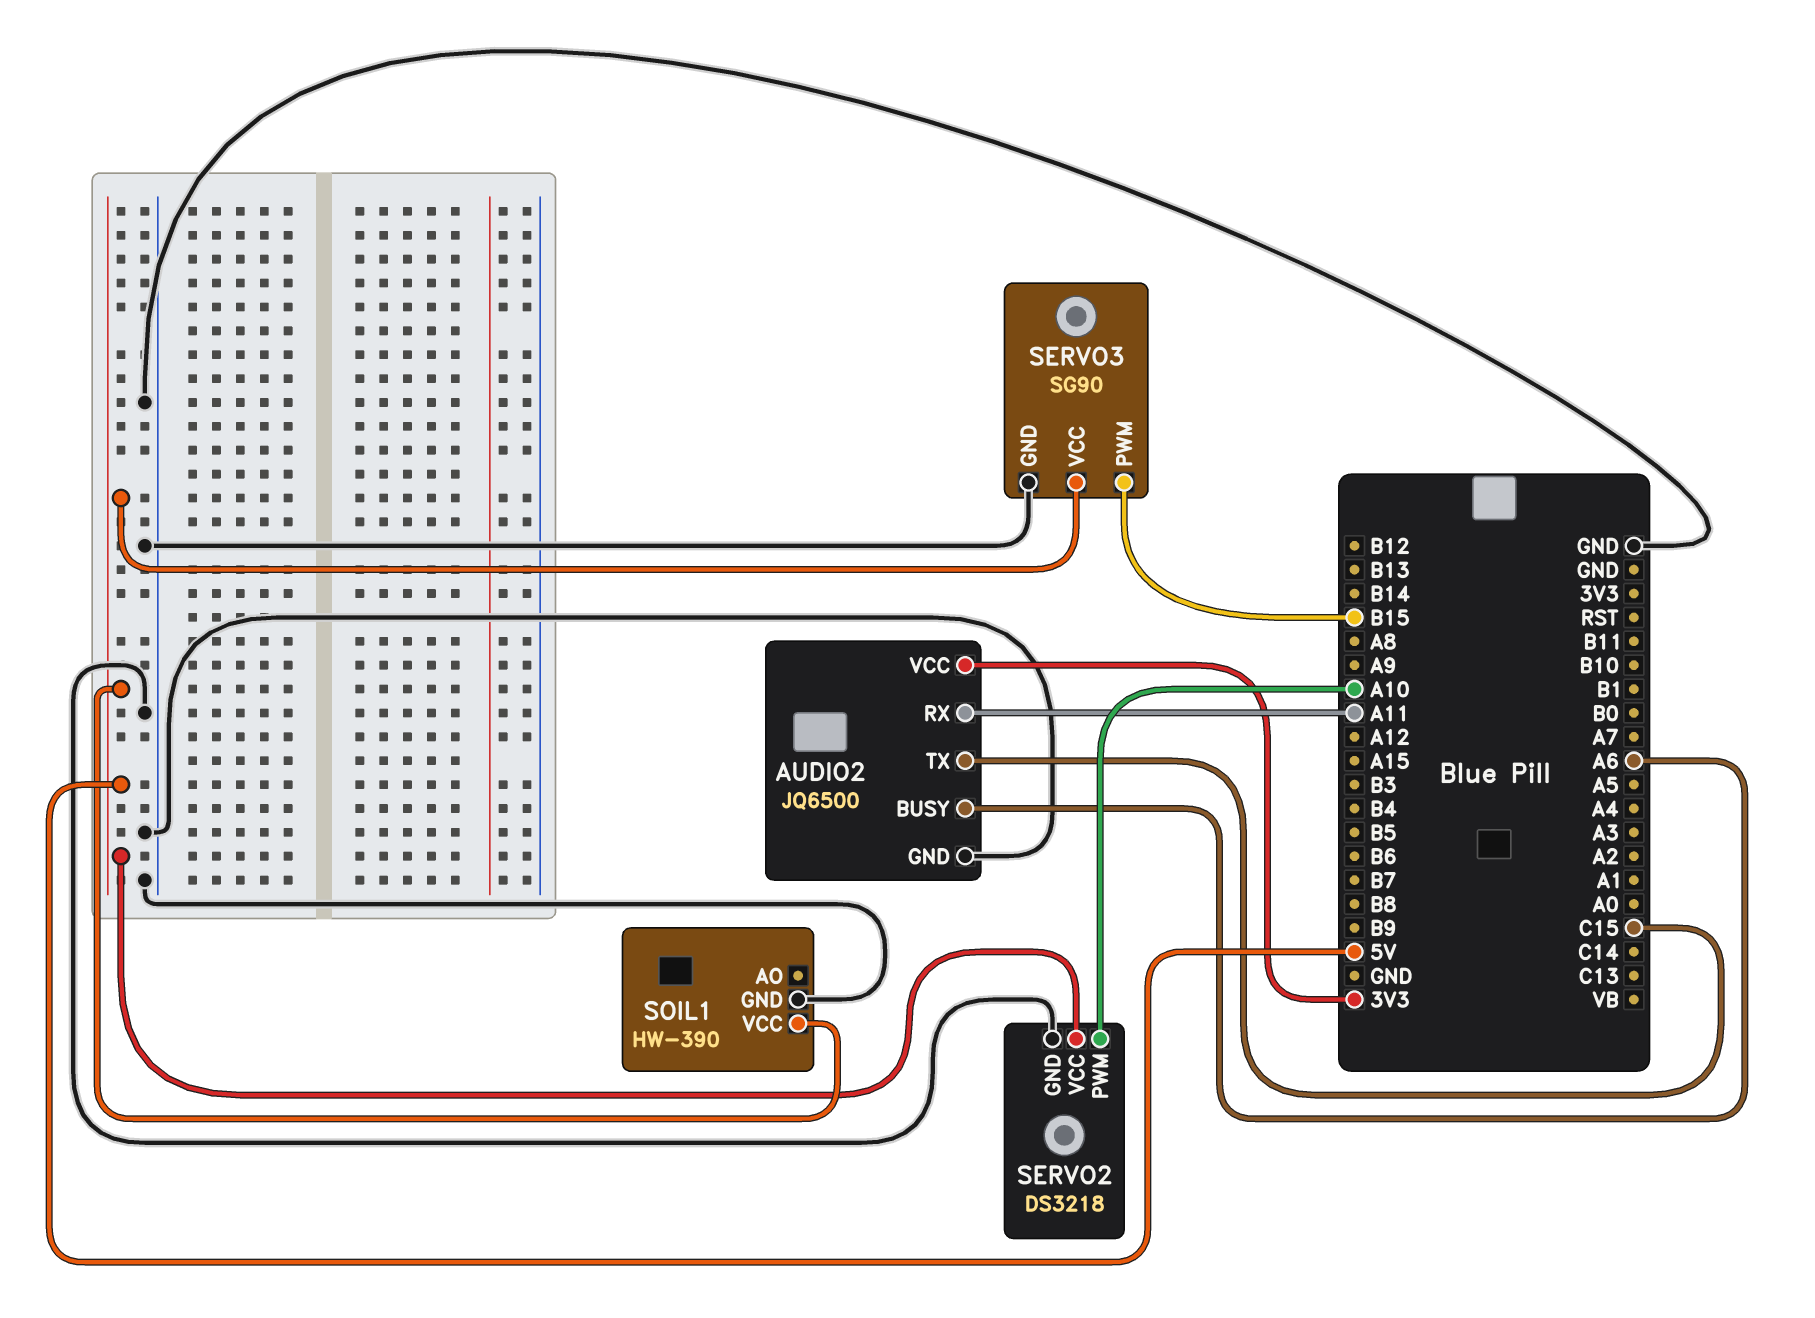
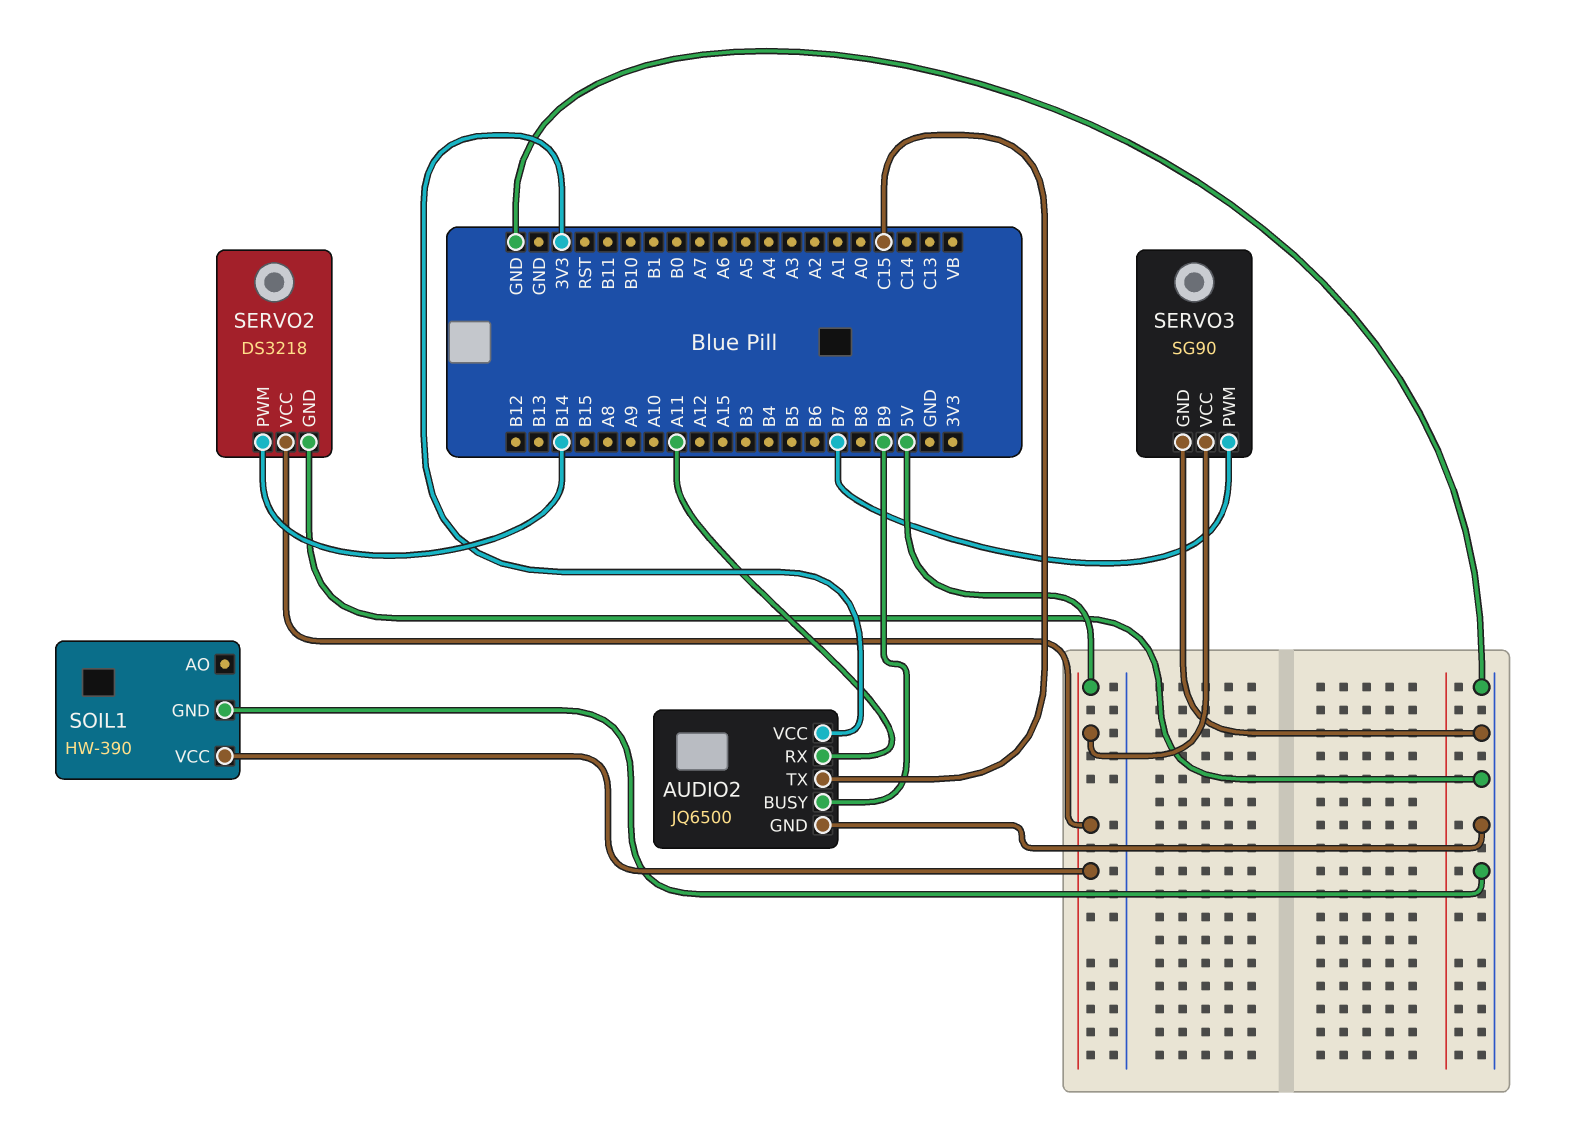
AUDIO2 pin BUSY: A6 -> B9
SERVO2 pin PWM: A10 -> B14
SERVO3 pin PWM: B15 -> B7

